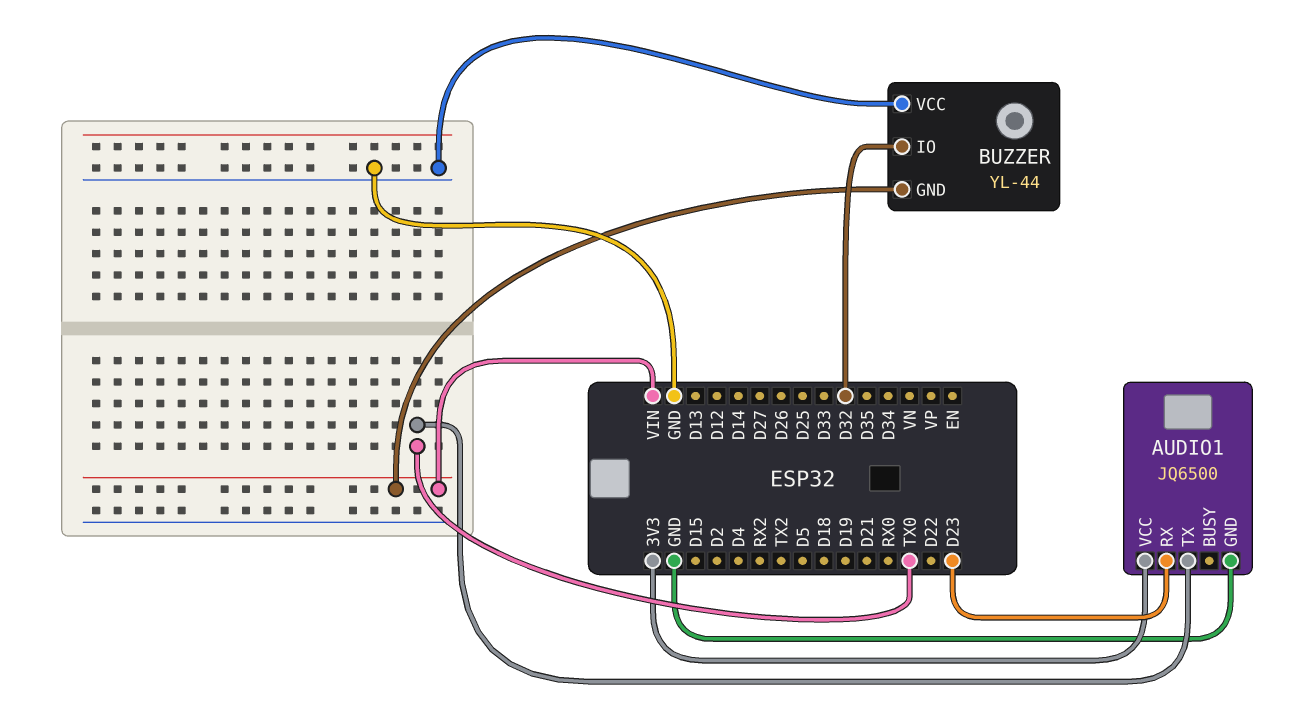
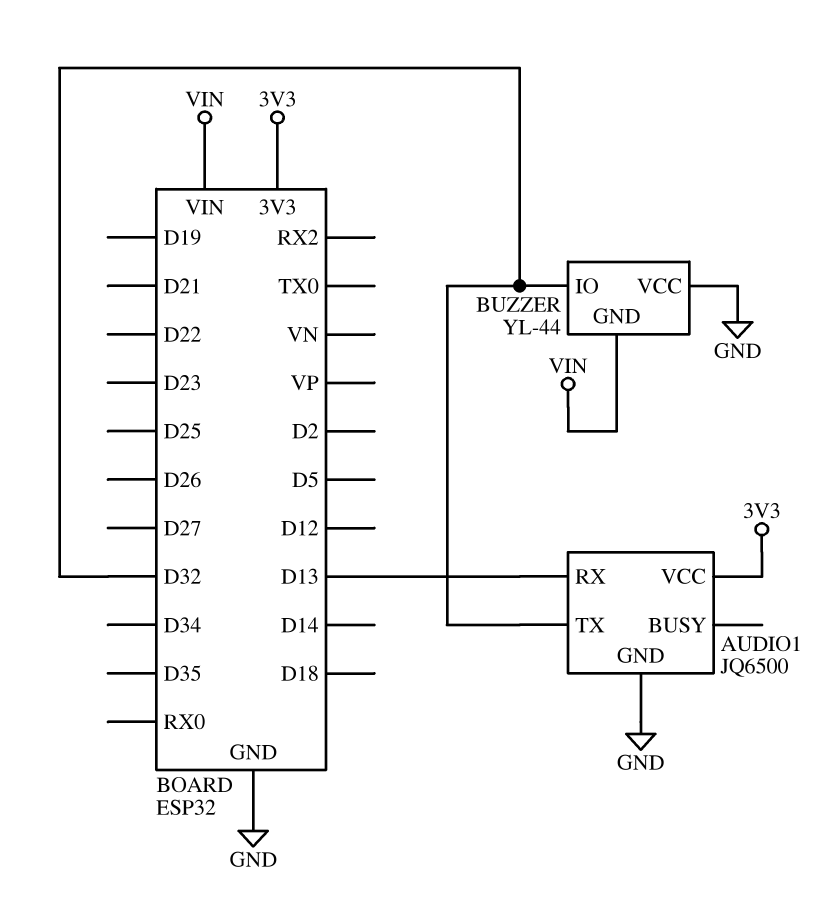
AUDIO1 pin RX: D23 -> D13
AUDIO1 pin TX: TX0 -> D32

